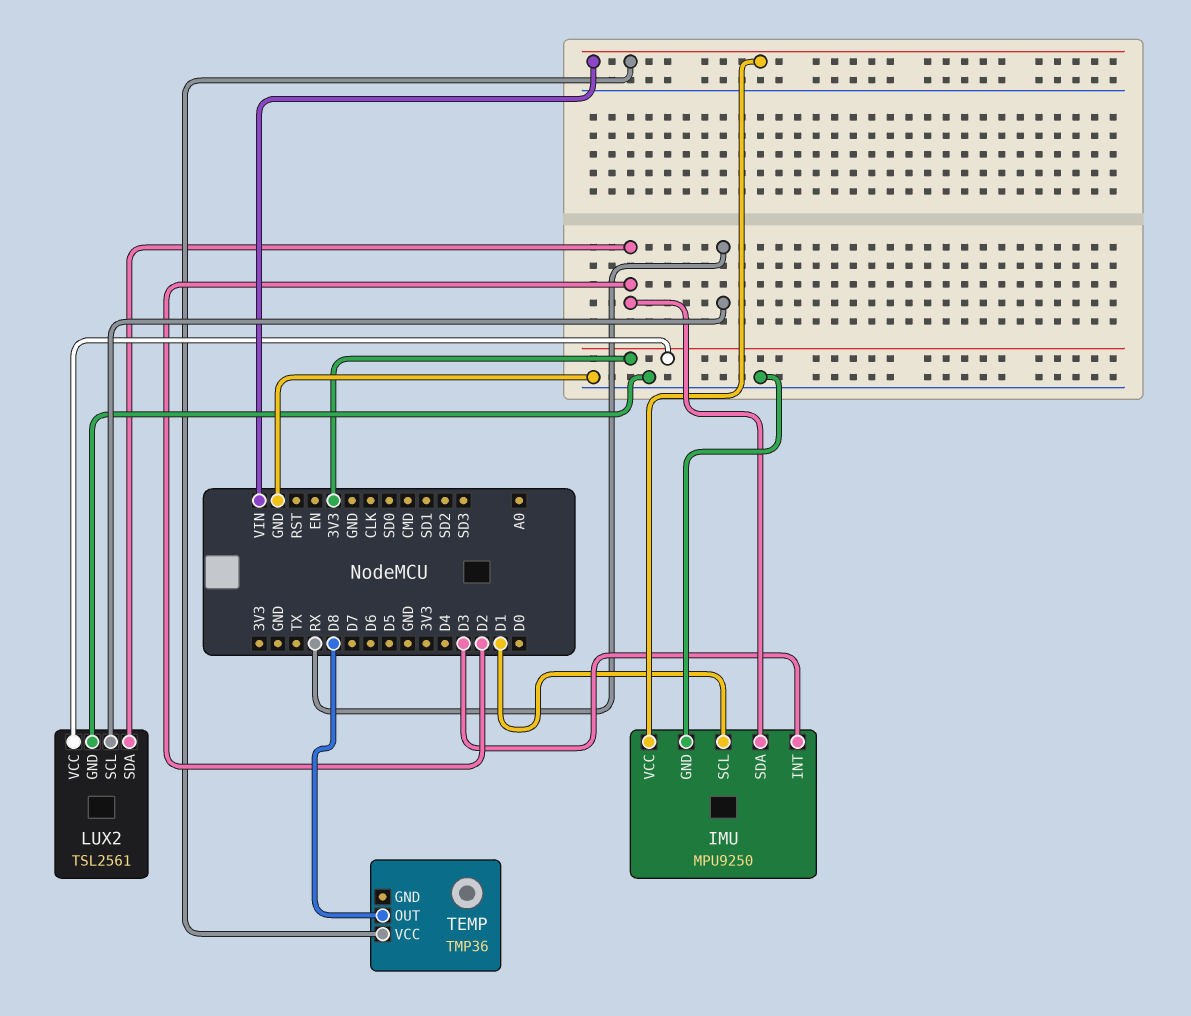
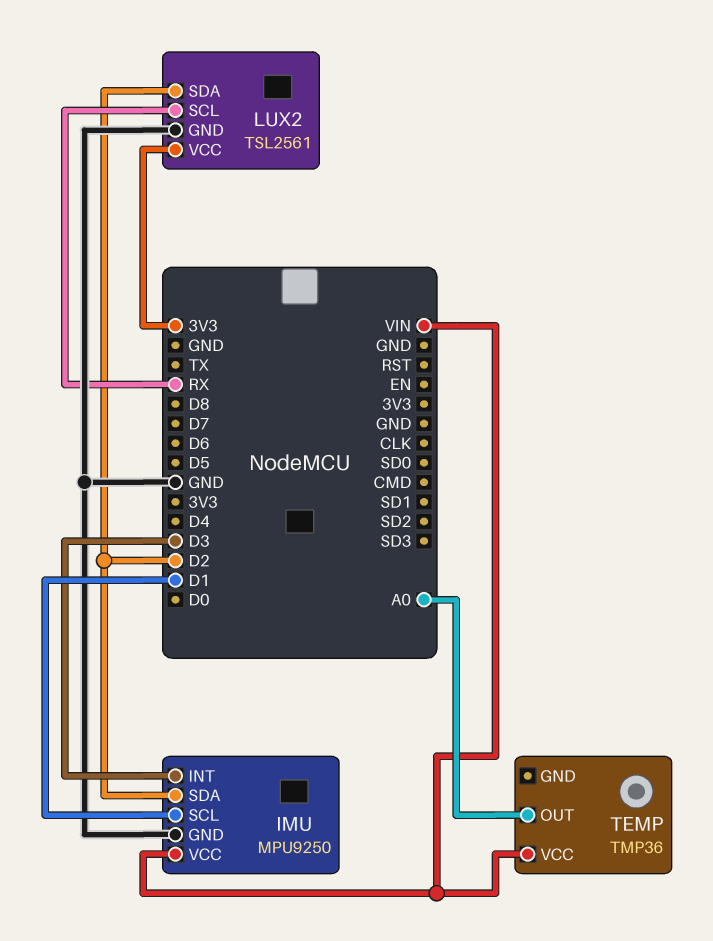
TEMP pin OUT: D8 -> A0

